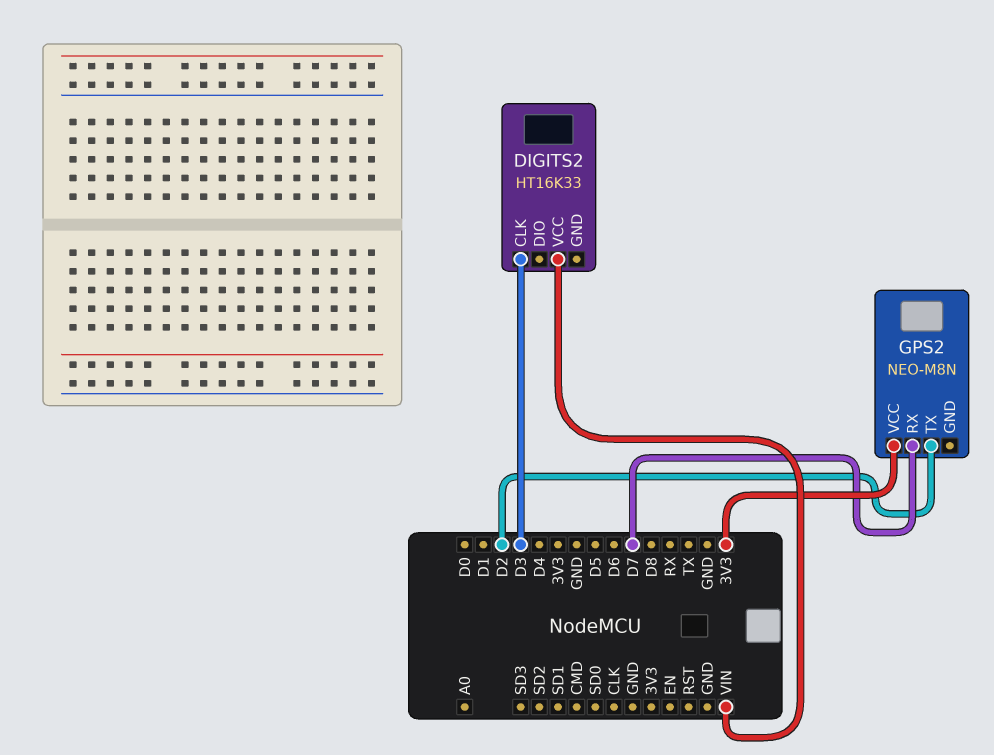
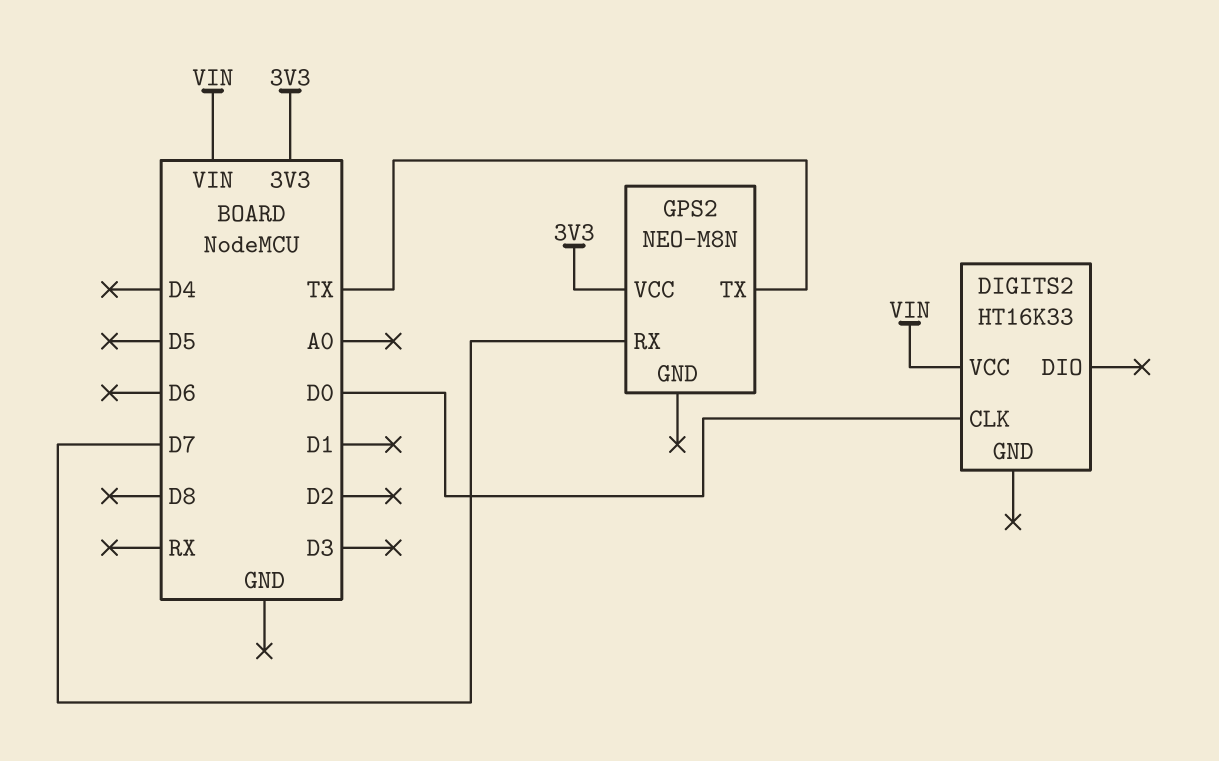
DIGITS2 pin CLK: D3 -> D0
GPS2 pin TX: D2 -> TX

